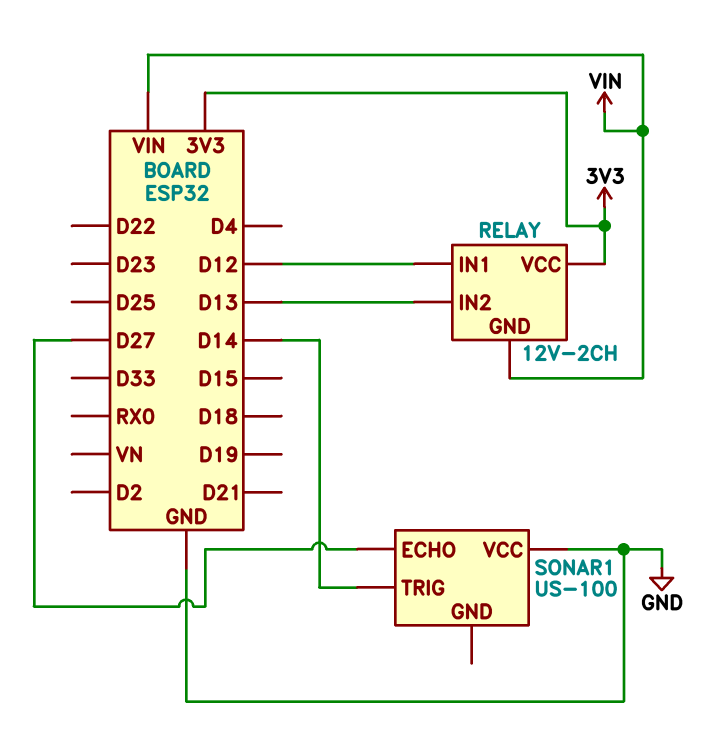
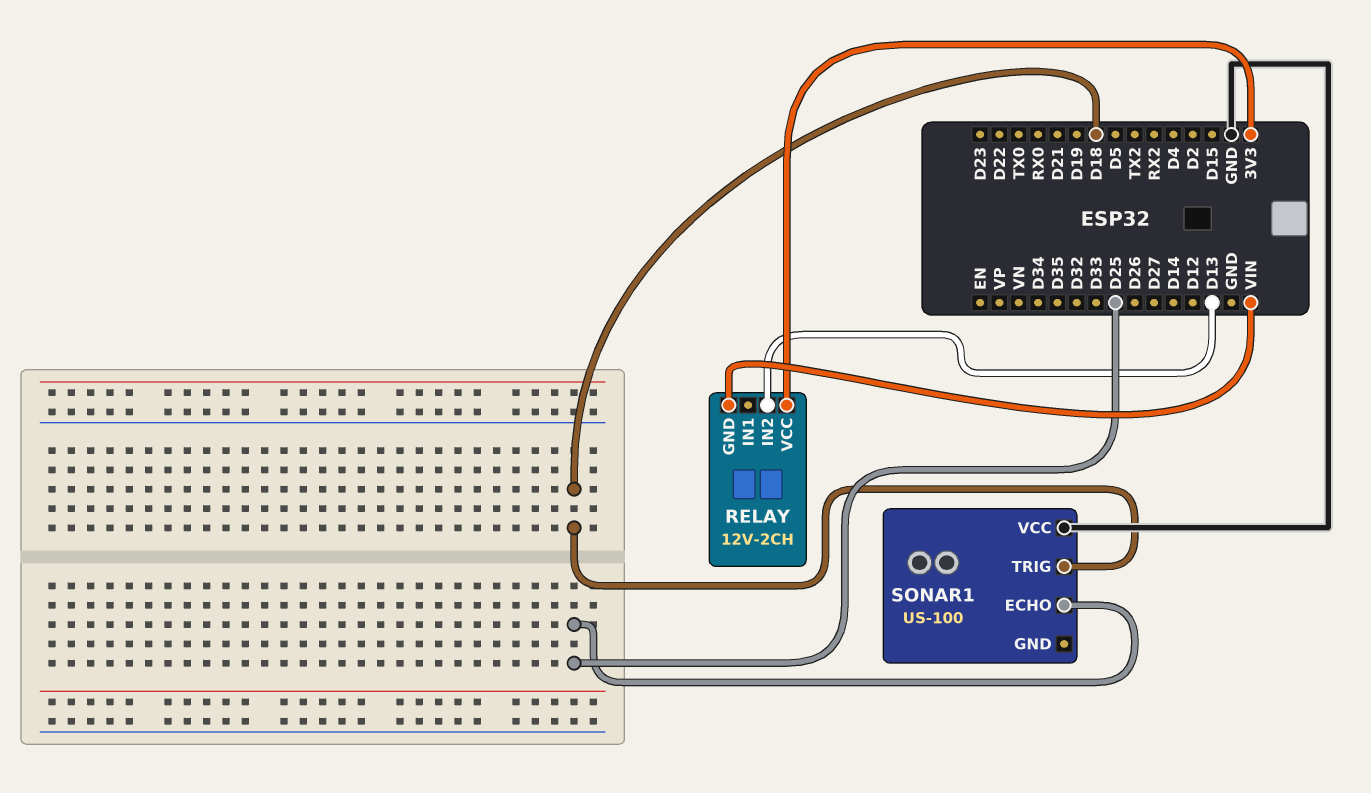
RELAY pin IN1: D12 -> none
SONAR1 pin ECHO: D27 -> D25
SONAR1 pin TRIG: D14 -> D18

